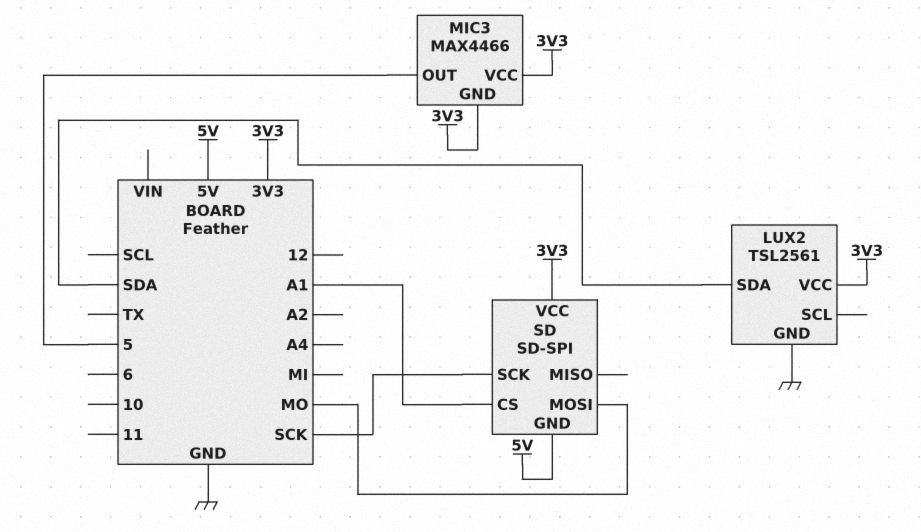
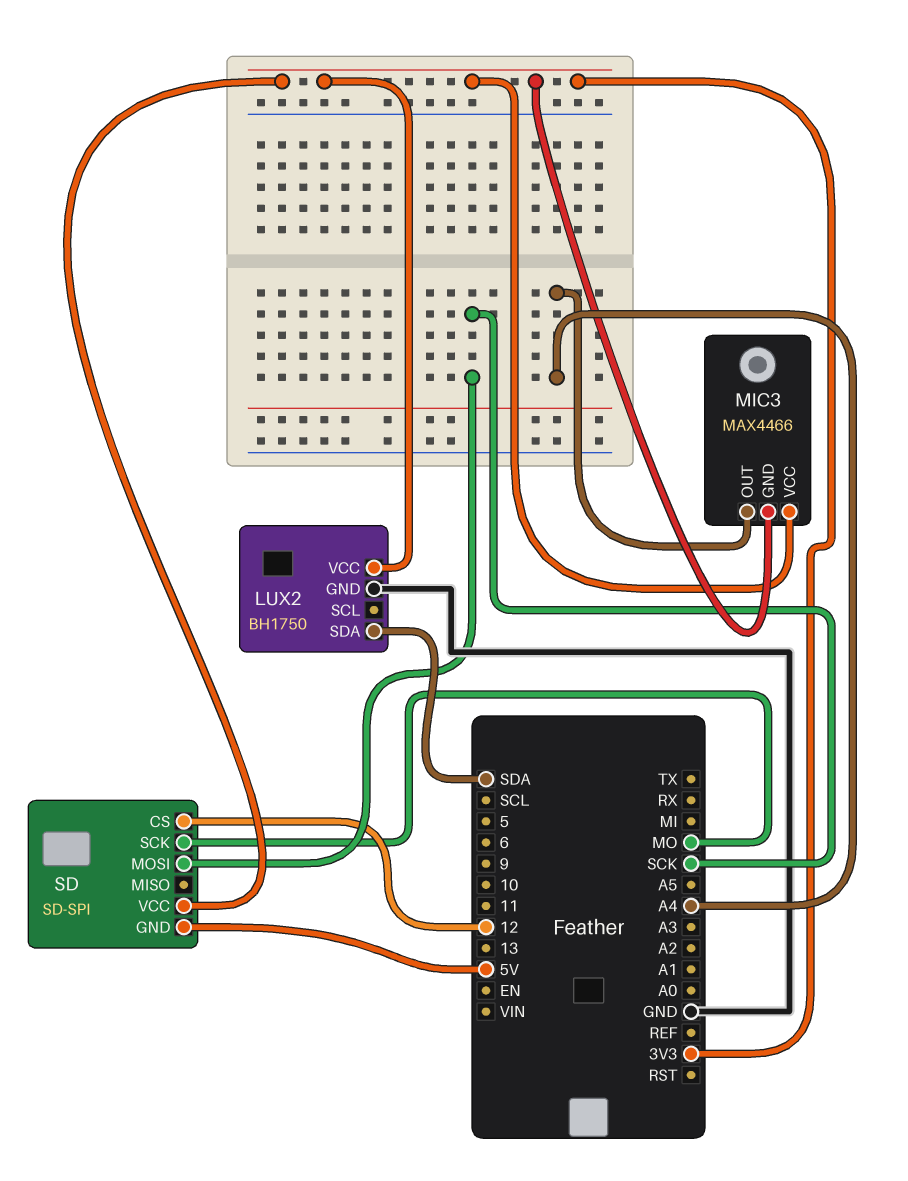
LUX2: TSL2561 -> BH1750
MIC3 pin OUT: 5 -> A4
SD pin CS: A1 -> 12
SD pin MOSI: MO -> SCK
SD pin SCK: SCK -> MO

